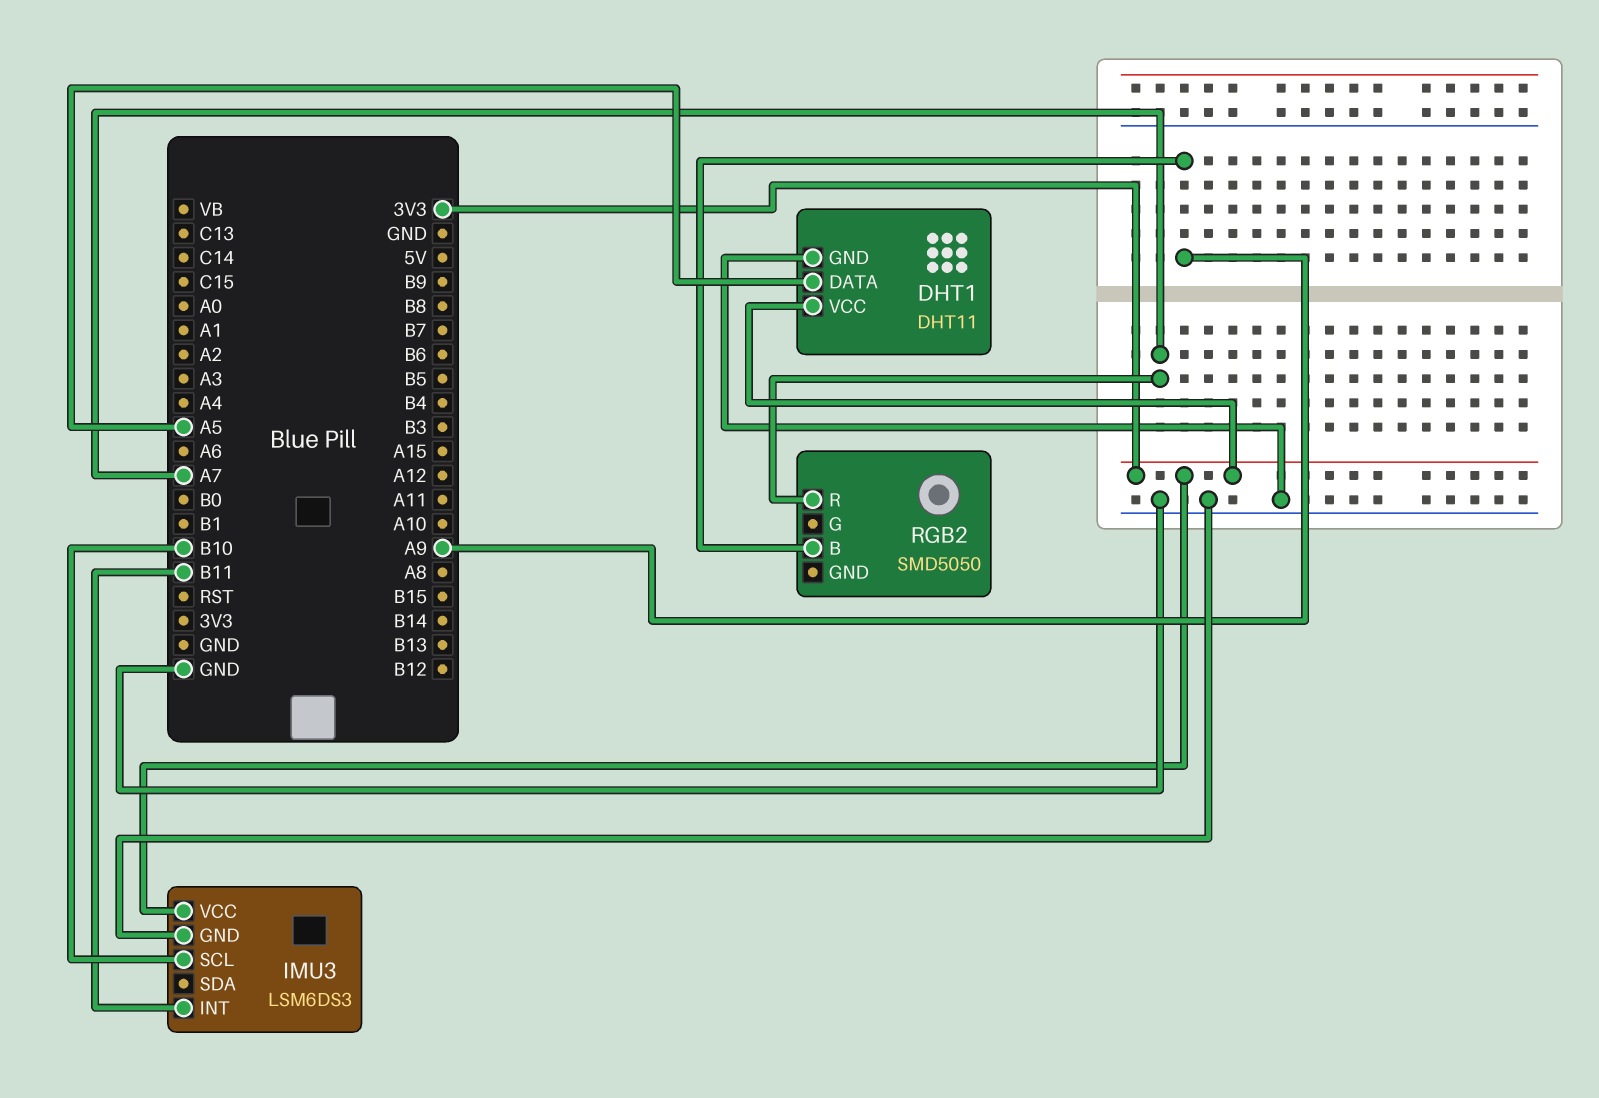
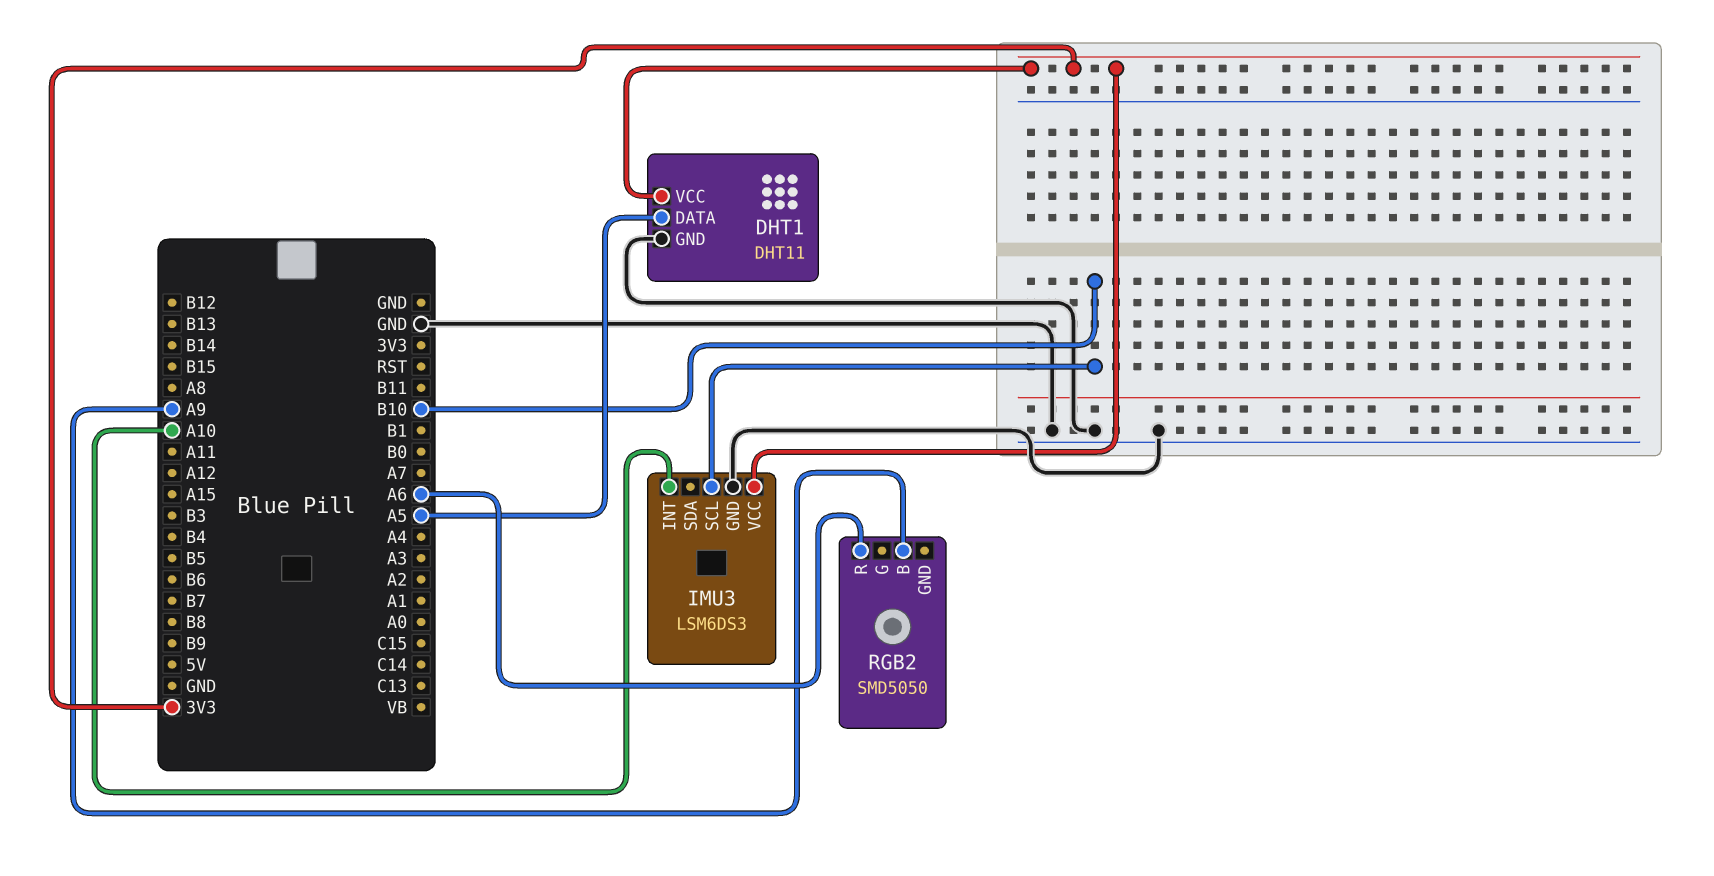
IMU3 pin INT: B11 -> A10
RGB2 pin R: A7 -> A6

